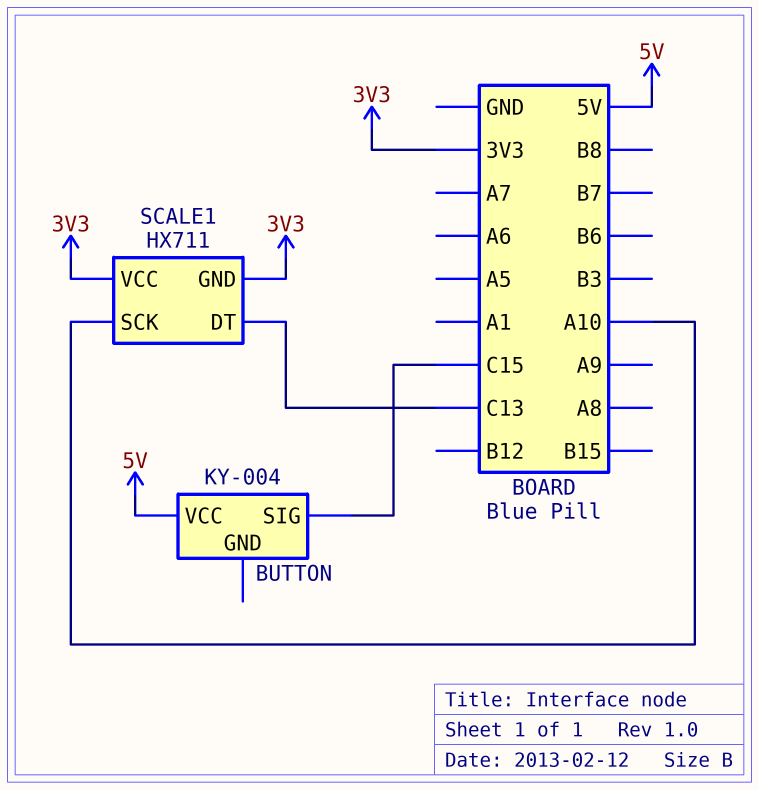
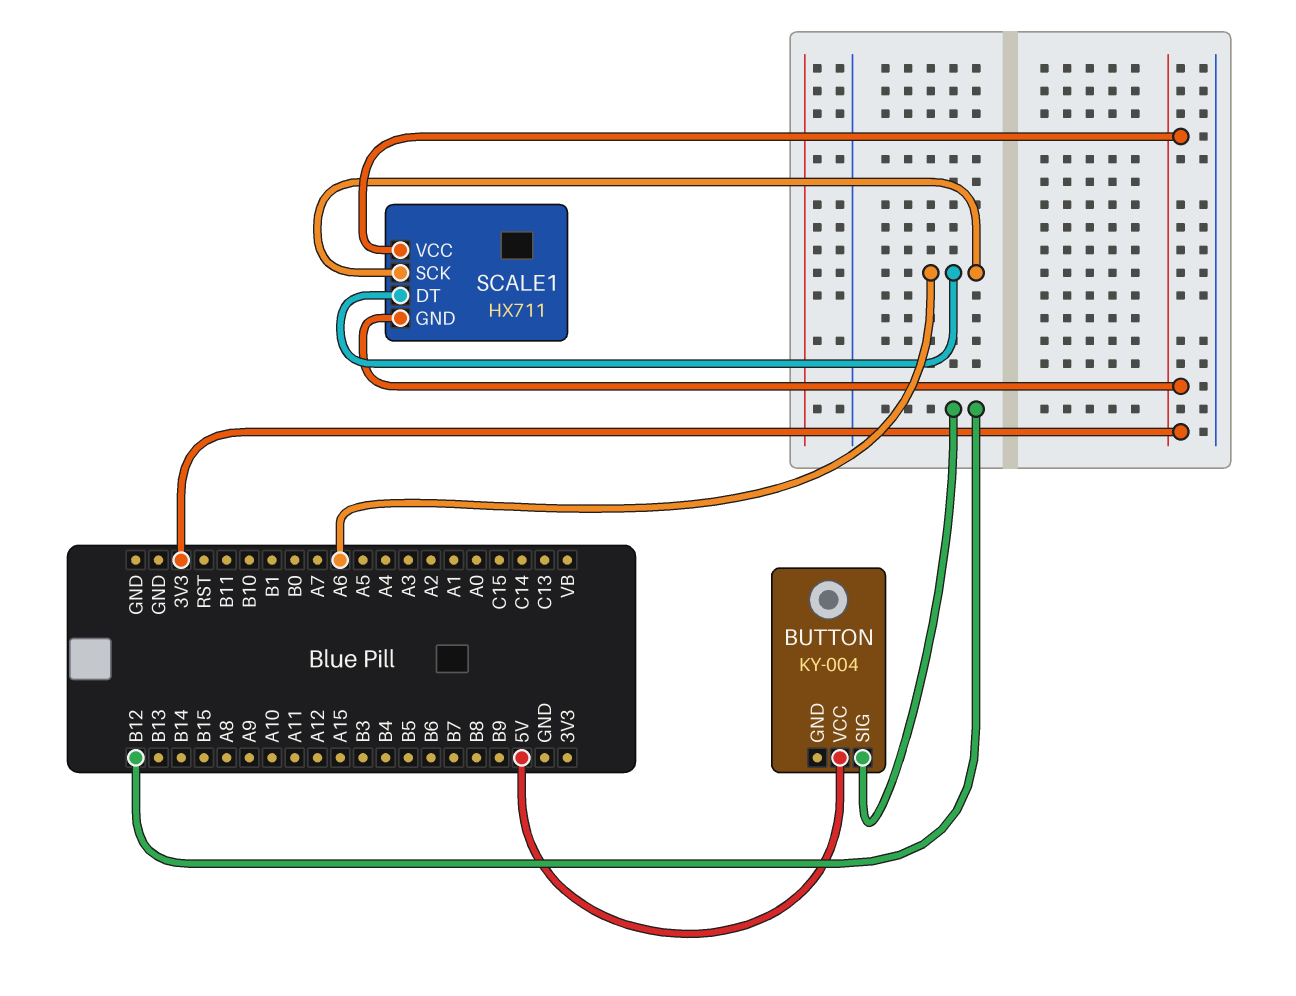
BUTTON pin SIG: C15 -> B12
SCALE1 pin DT: C13 -> A6
SCALE1 pin SCK: A10 -> A6

